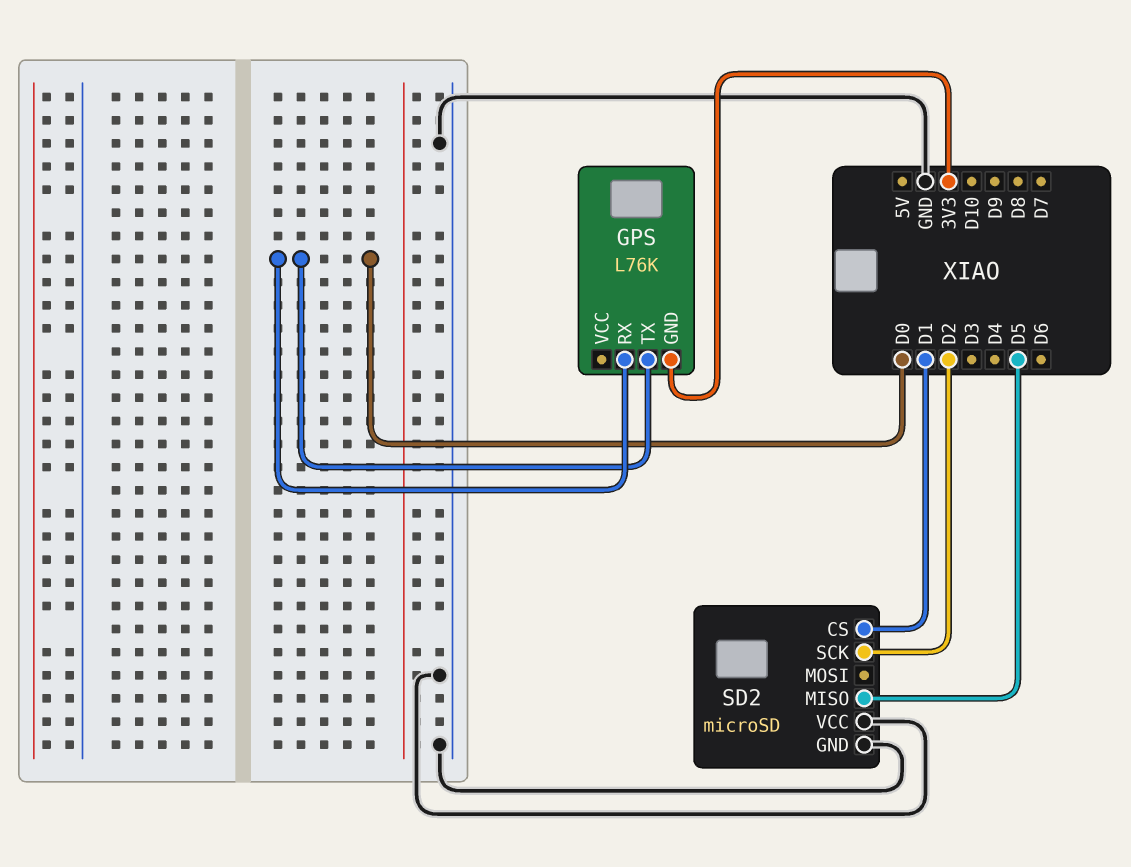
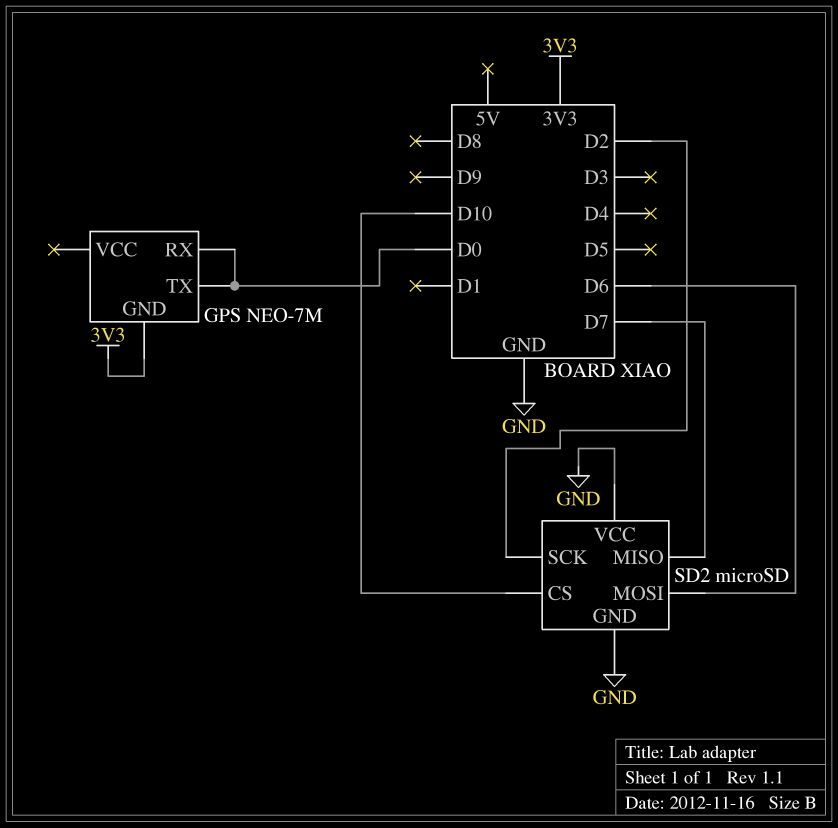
GPS: L76K -> NEO-7M
SD2 pin CS: D1 -> D10
SD2 pin MISO: D5 -> D7
SD2 pin MOSI: none -> D6

